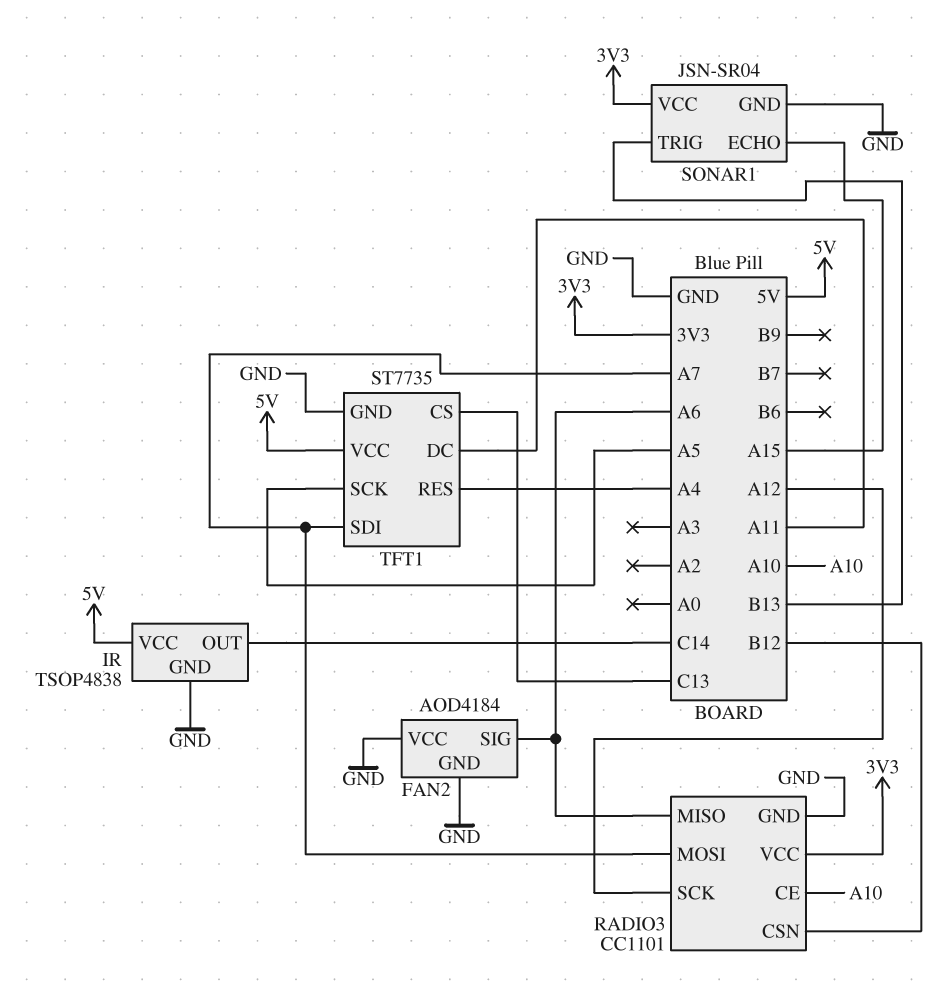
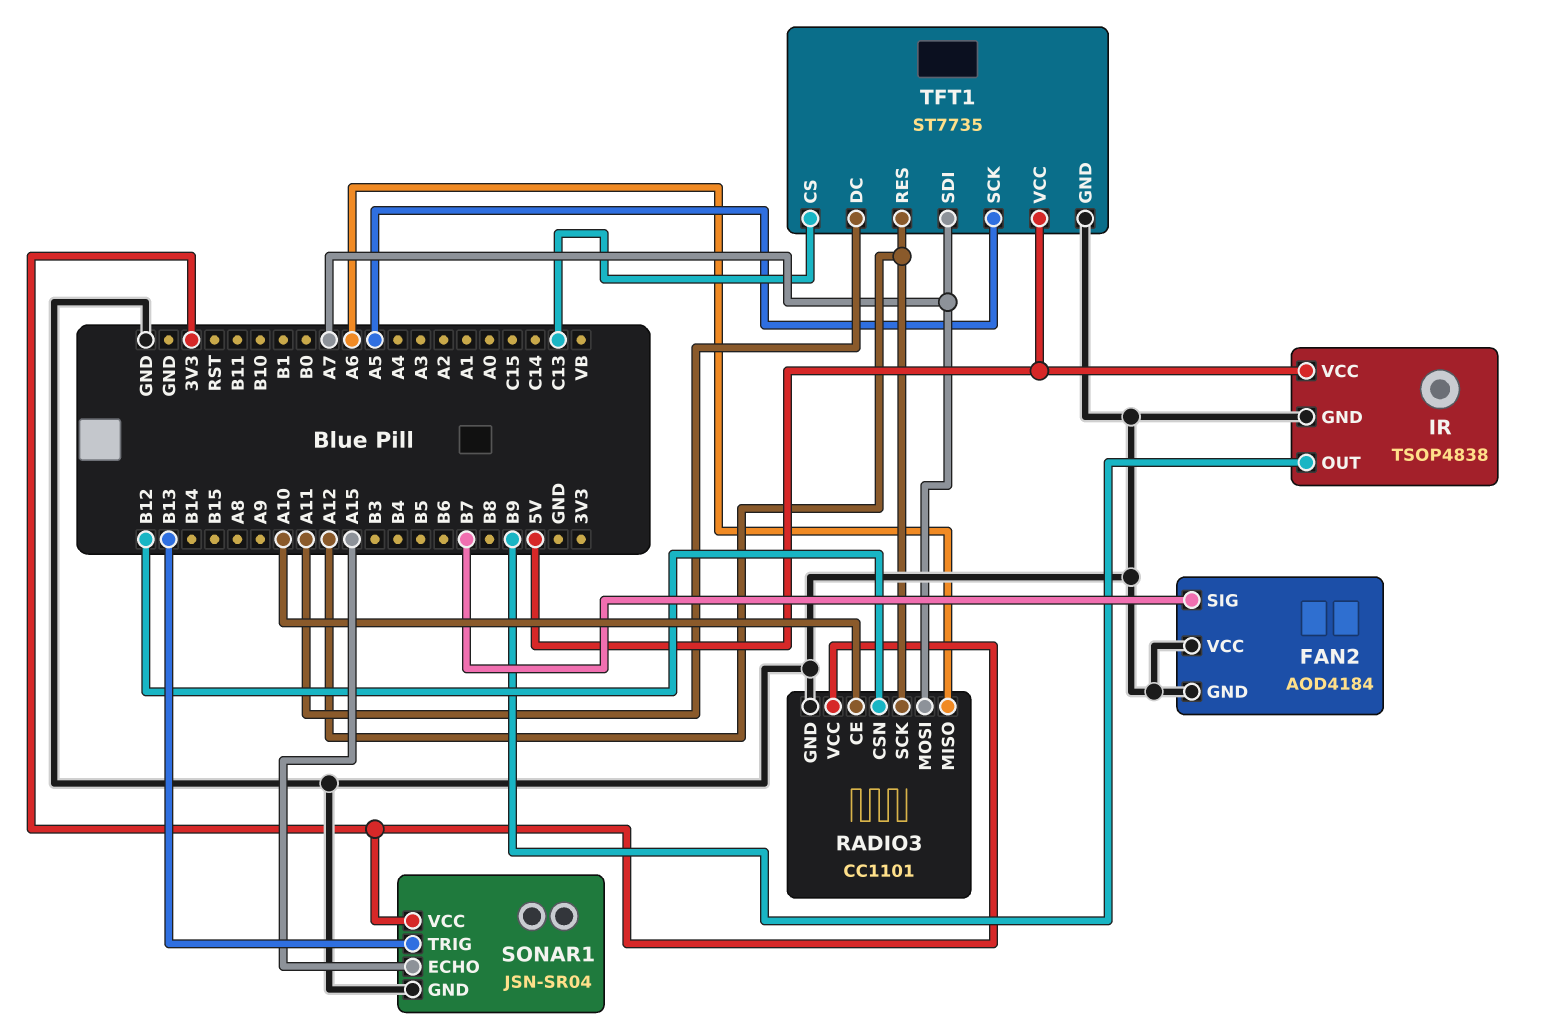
FAN2 pin SIG: A6 -> B7
IR pin OUT: C14 -> B9
TFT1 pin RES: A4 -> A12

